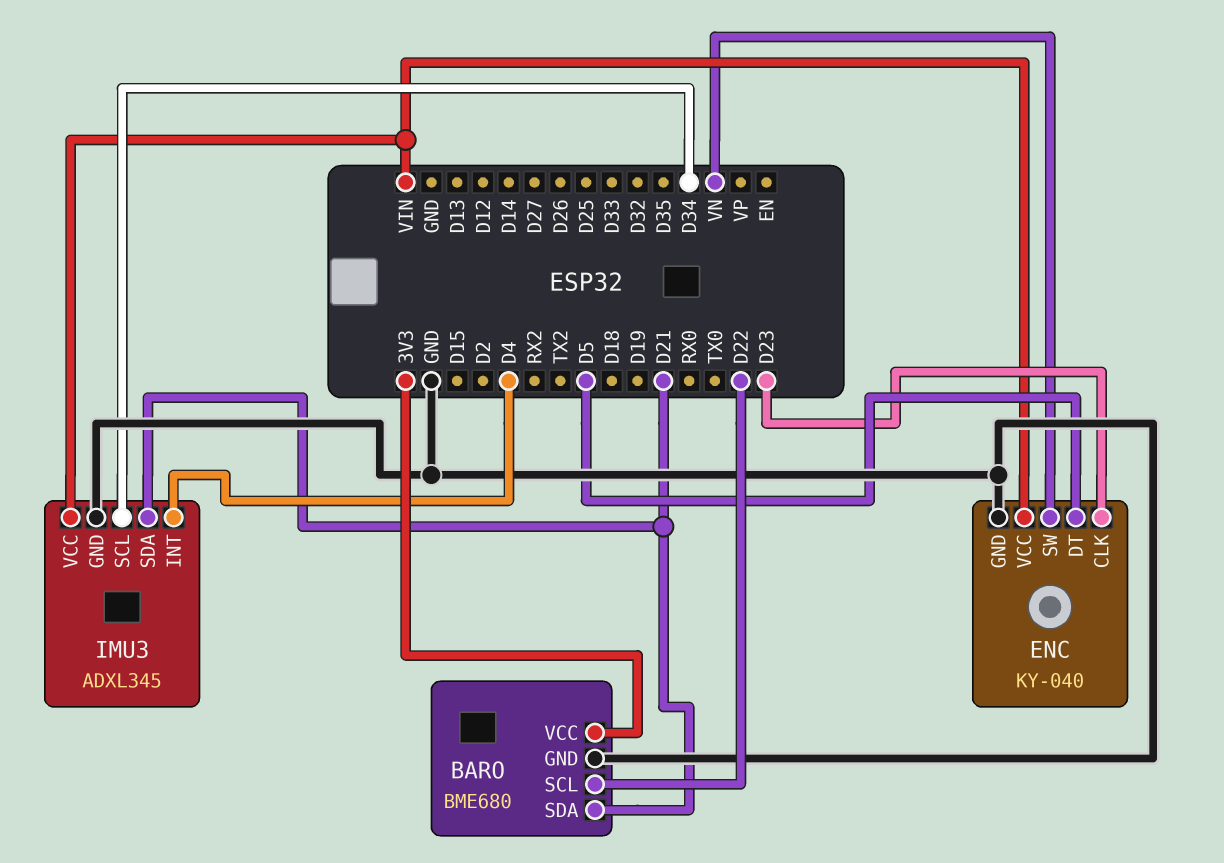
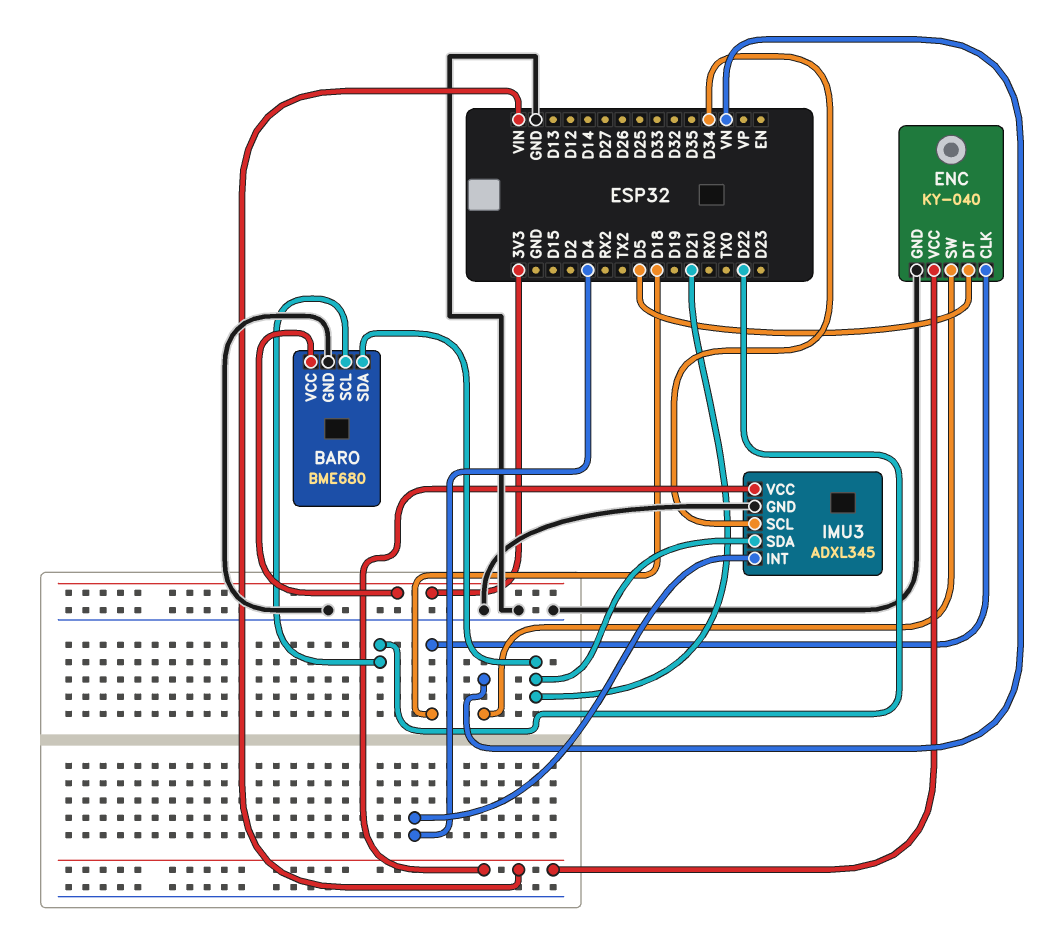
ENC pin CLK: D23 -> D18

